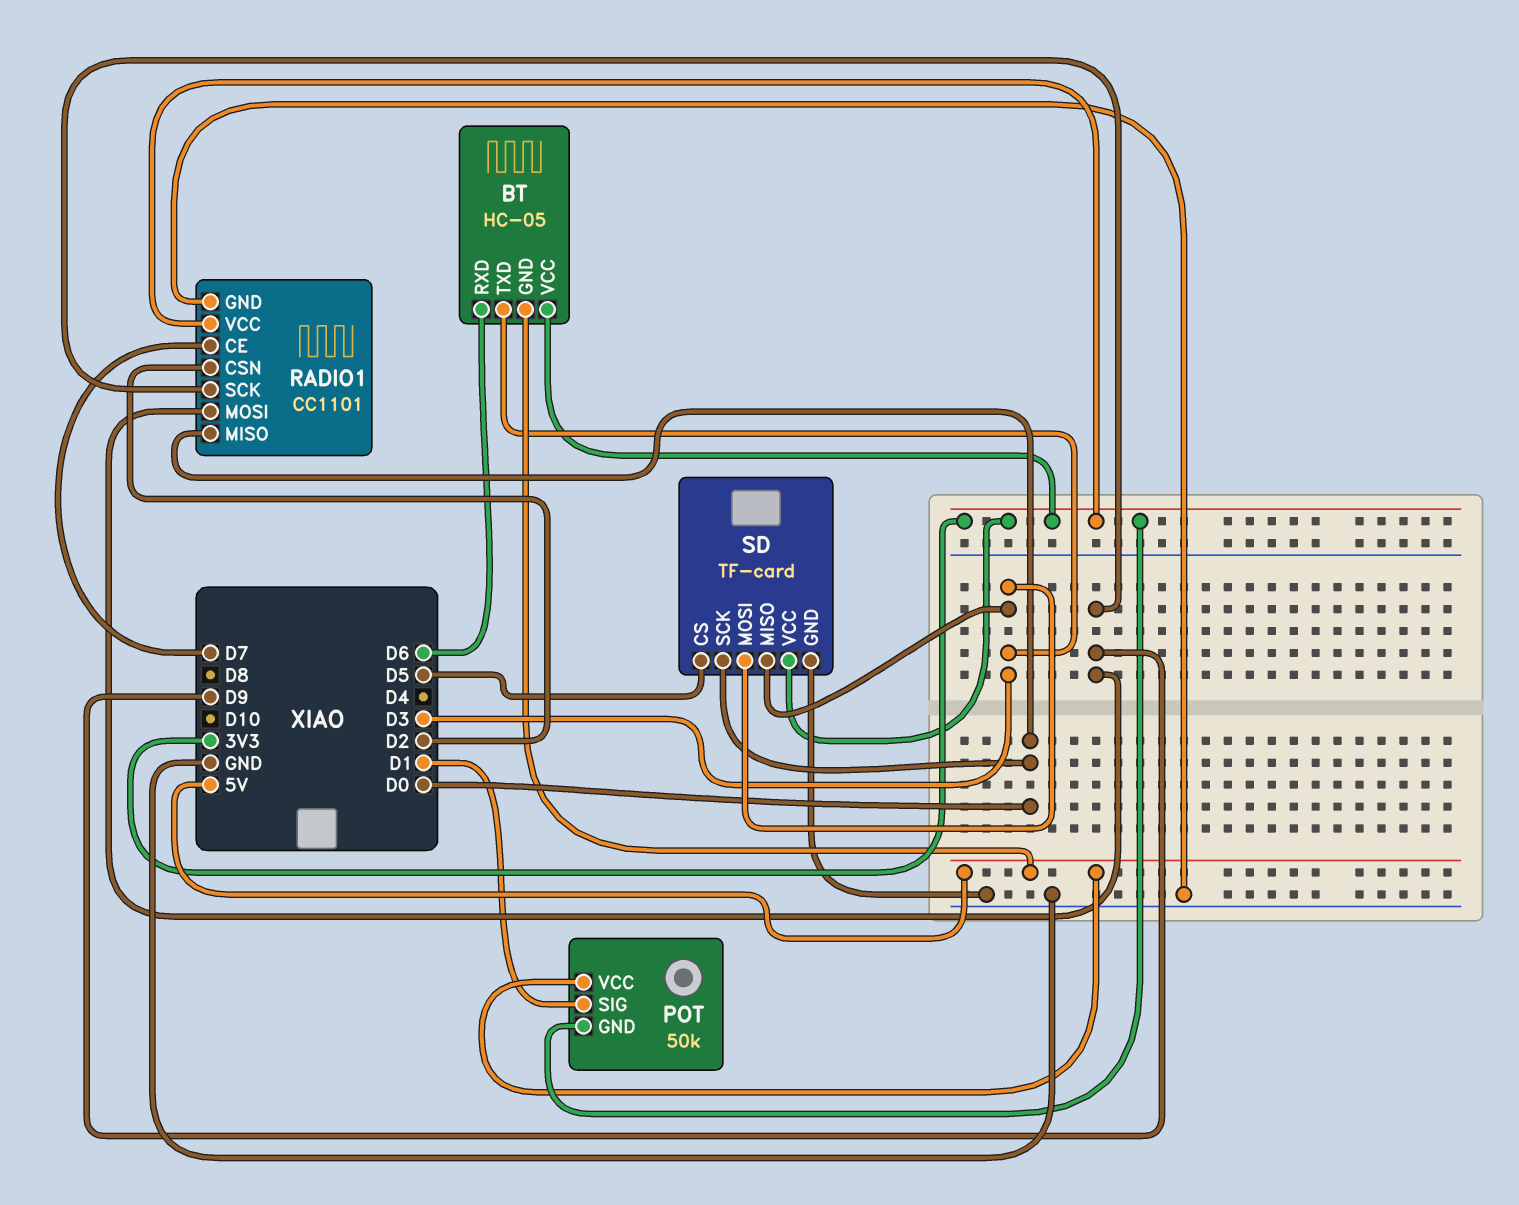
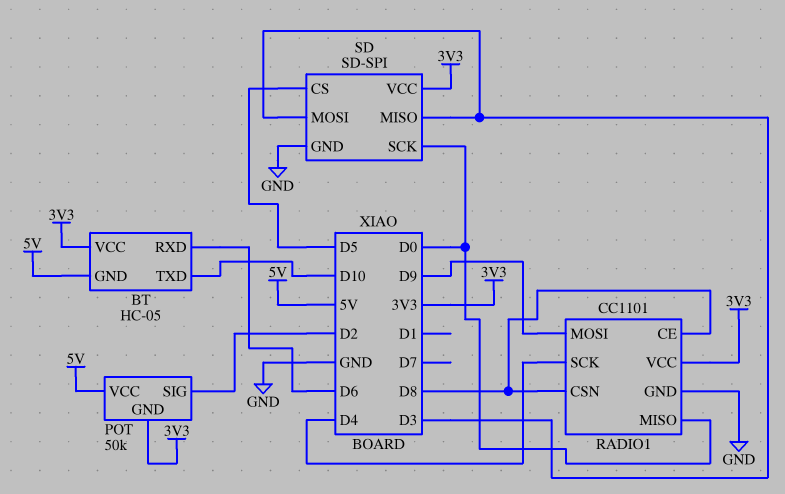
BT pin TXD: D3 -> D10
POT pin SIG: D1 -> D2
RADIO1 pin CE: D7 -> D8
RADIO1 pin CSN: D2 -> D8
RADIO1 pin SCK: D9 -> D4
SD: TF-card -> SD-SPI

